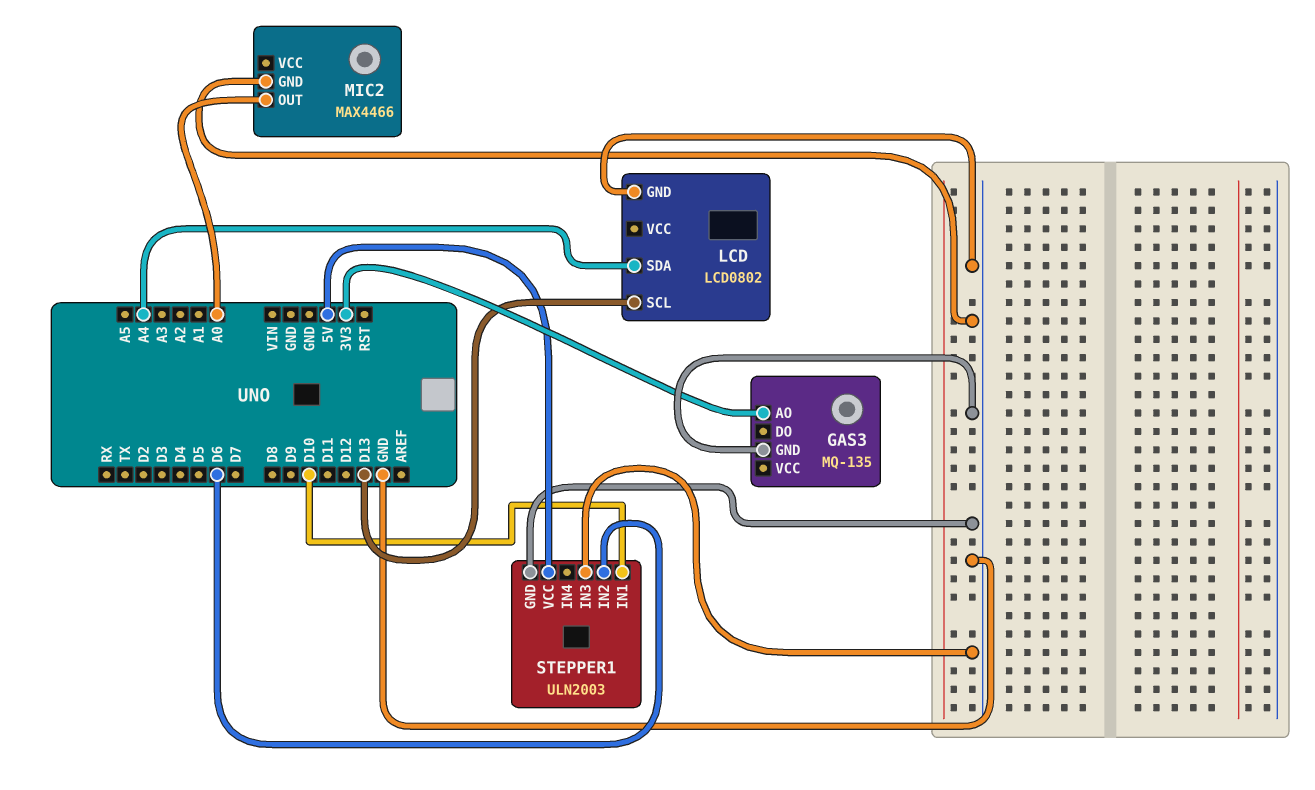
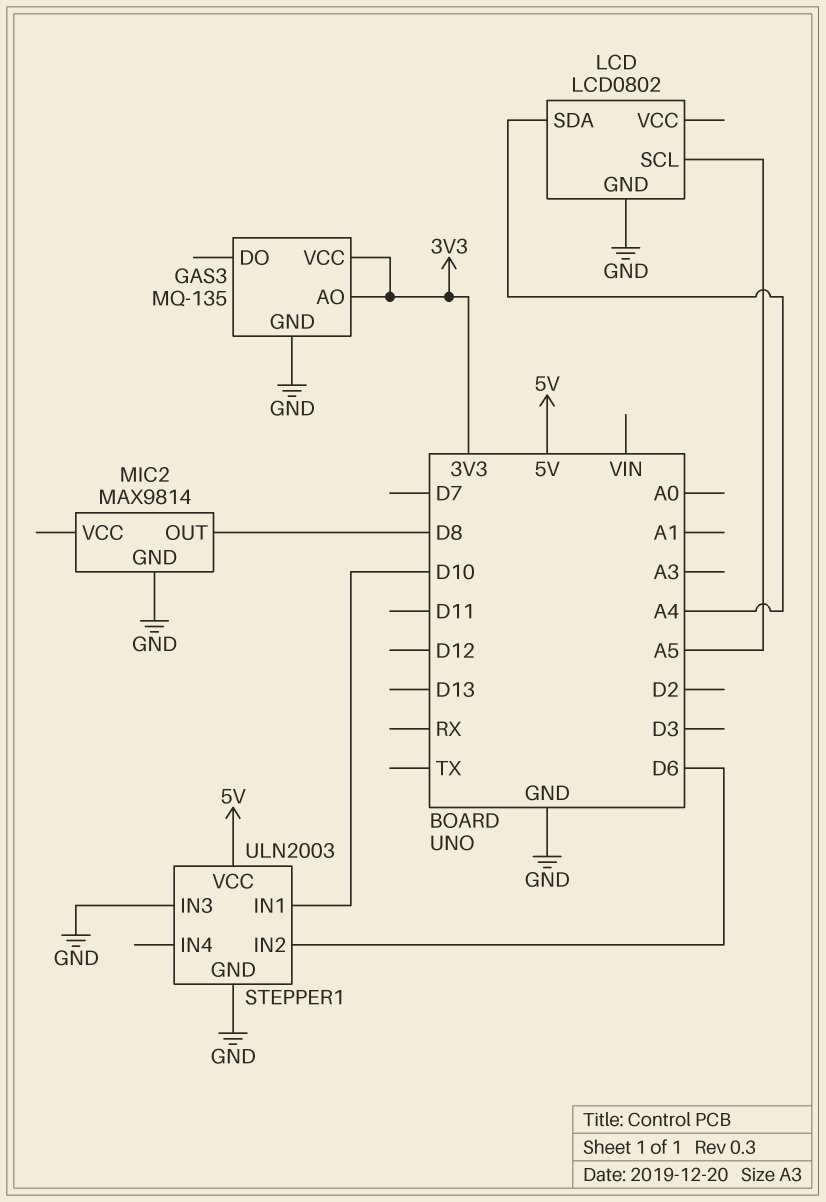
GAS3 pin VCC: none -> 3V3
LCD pin SCL: D13 -> A5
MIC2: MAX4466 -> MAX9814
MIC2 pin OUT: A0 -> D8

